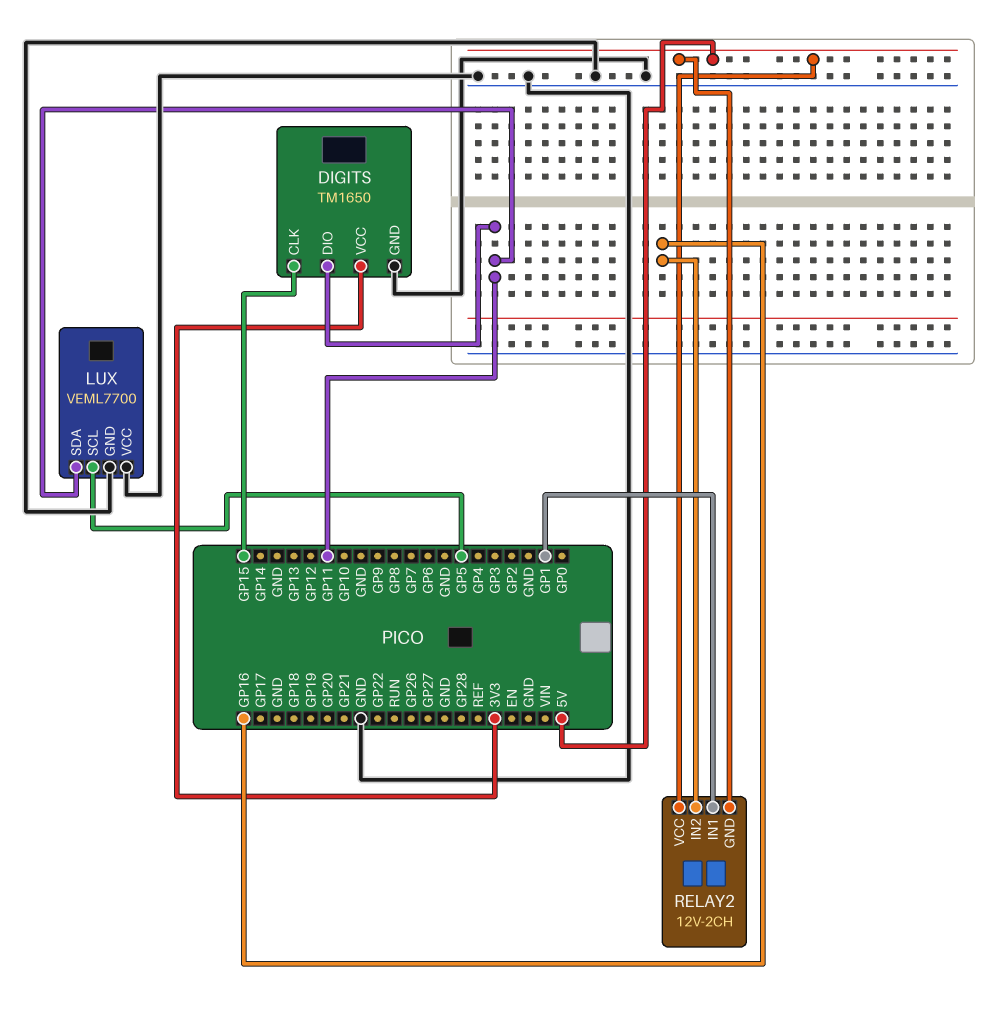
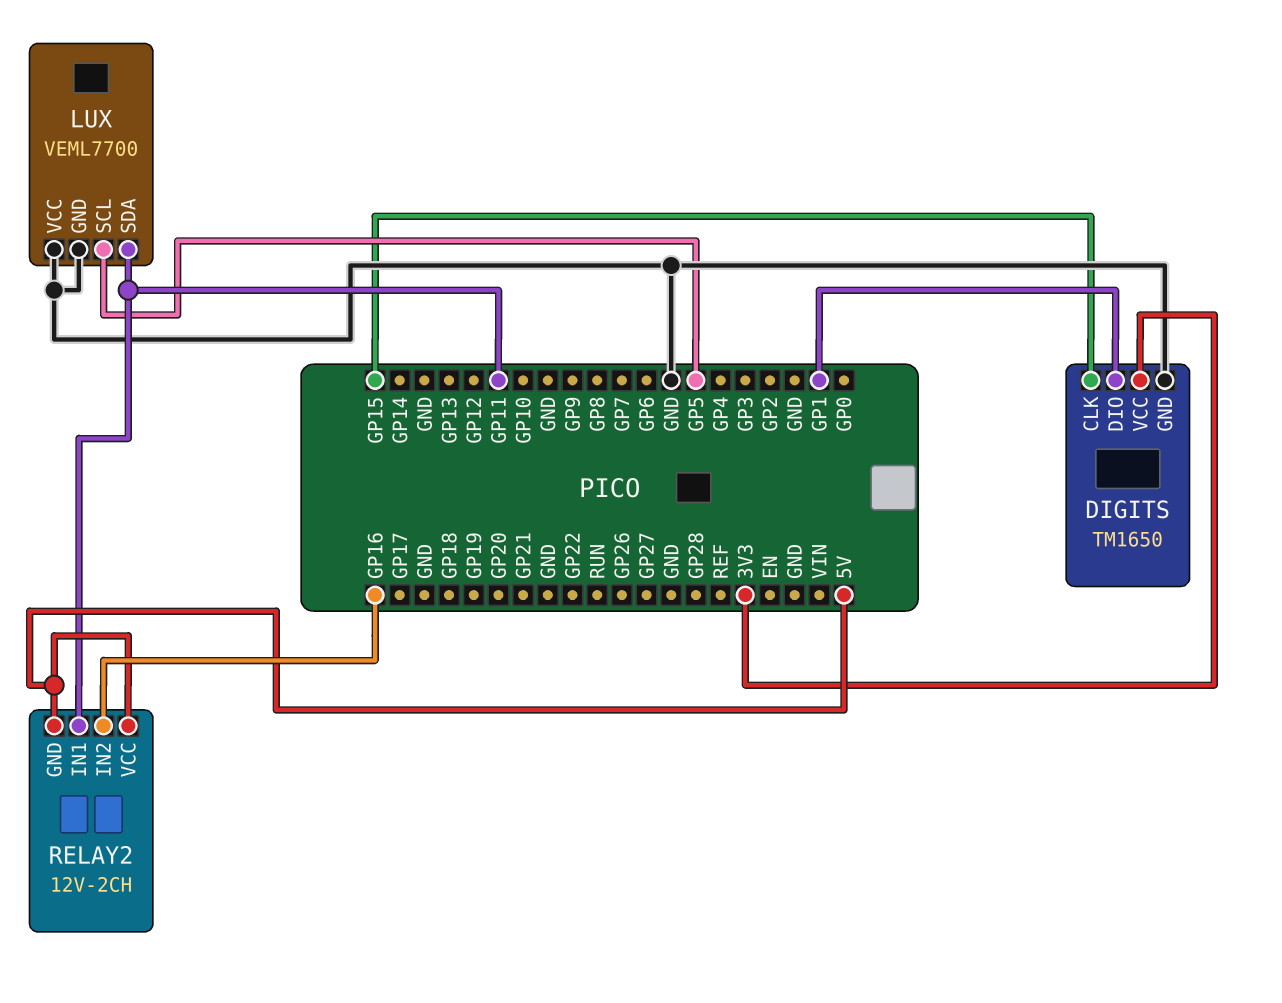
DIGITS pin DIO: GP11 -> GP1
RELAY2 pin IN1: GP1 -> GP11

